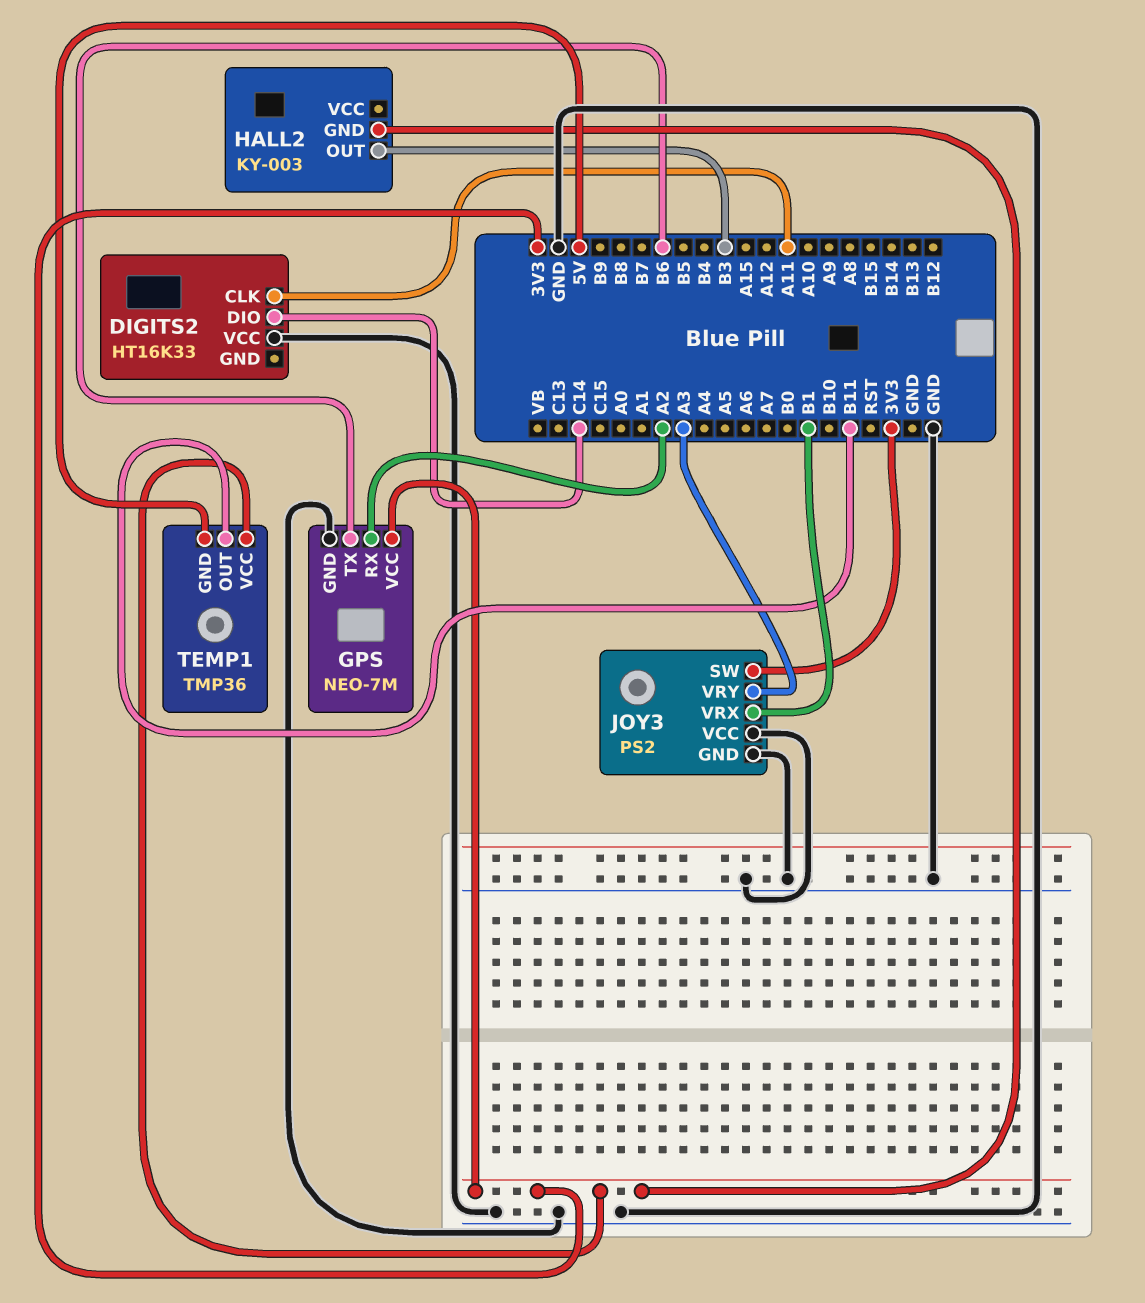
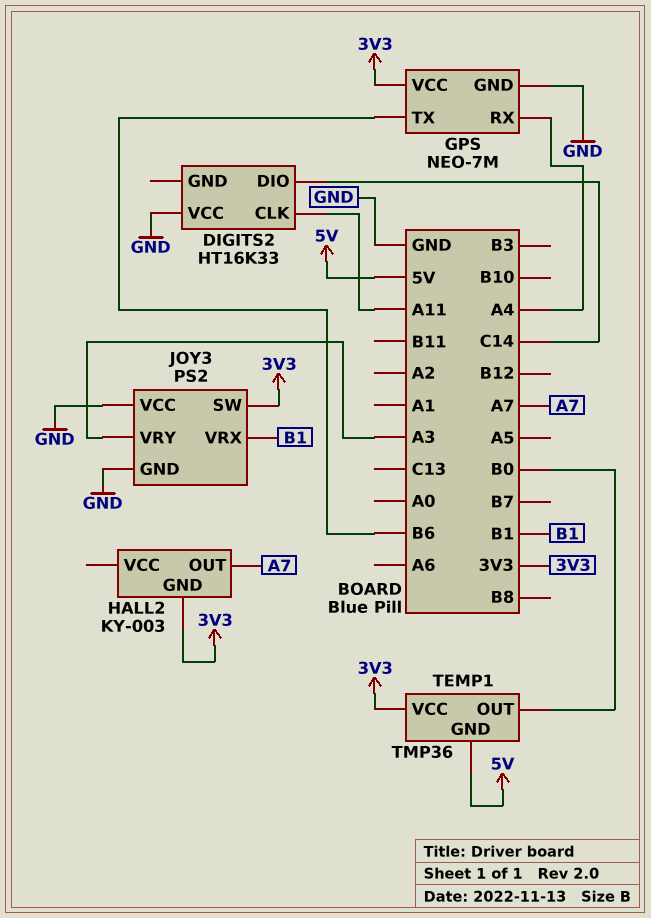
GPS pin RX: A2 -> A4
HALL2 pin OUT: B3 -> A7
TEMP1 pin OUT: B11 -> B0

